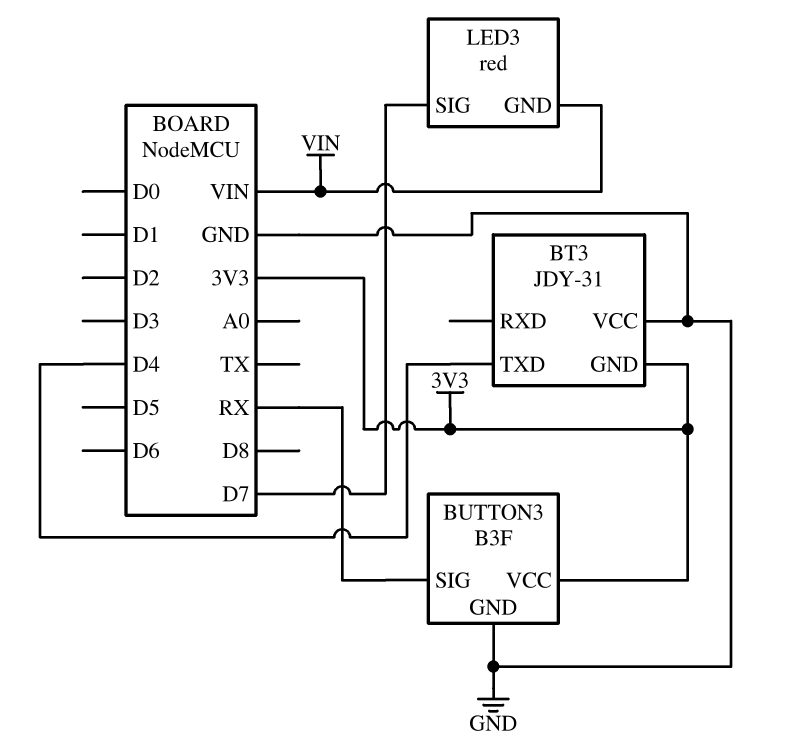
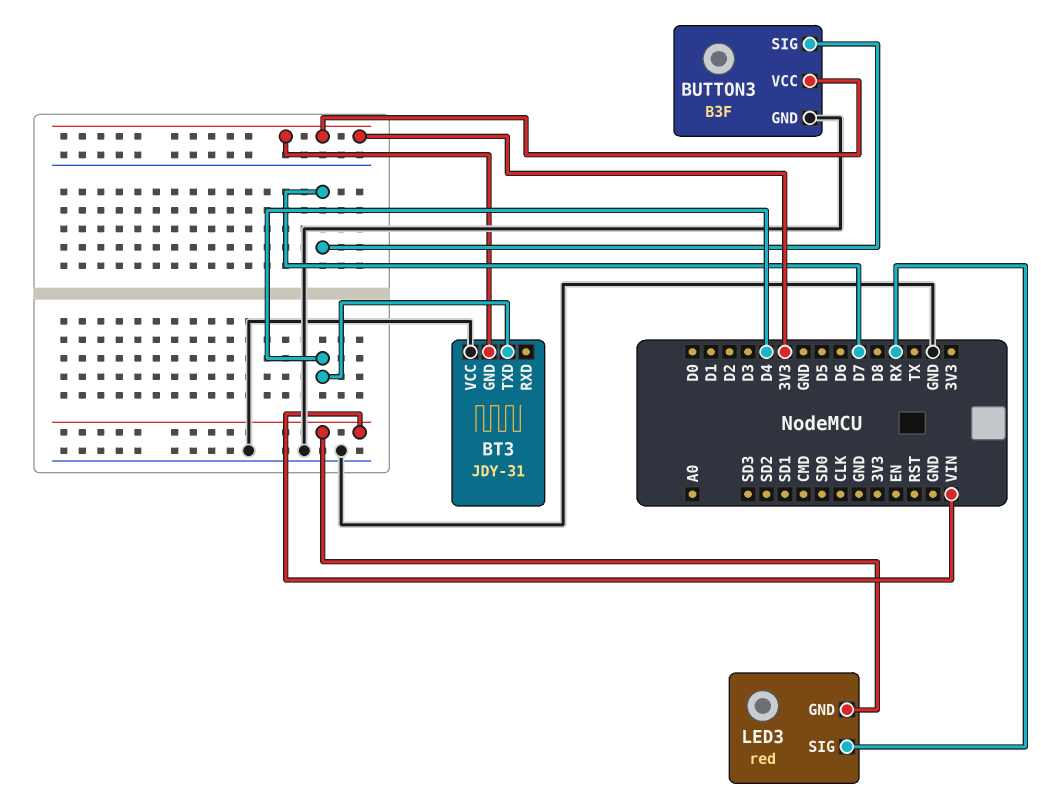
BUTTON3 pin SIG: RX -> D7
LED3 pin SIG: D7 -> RX

